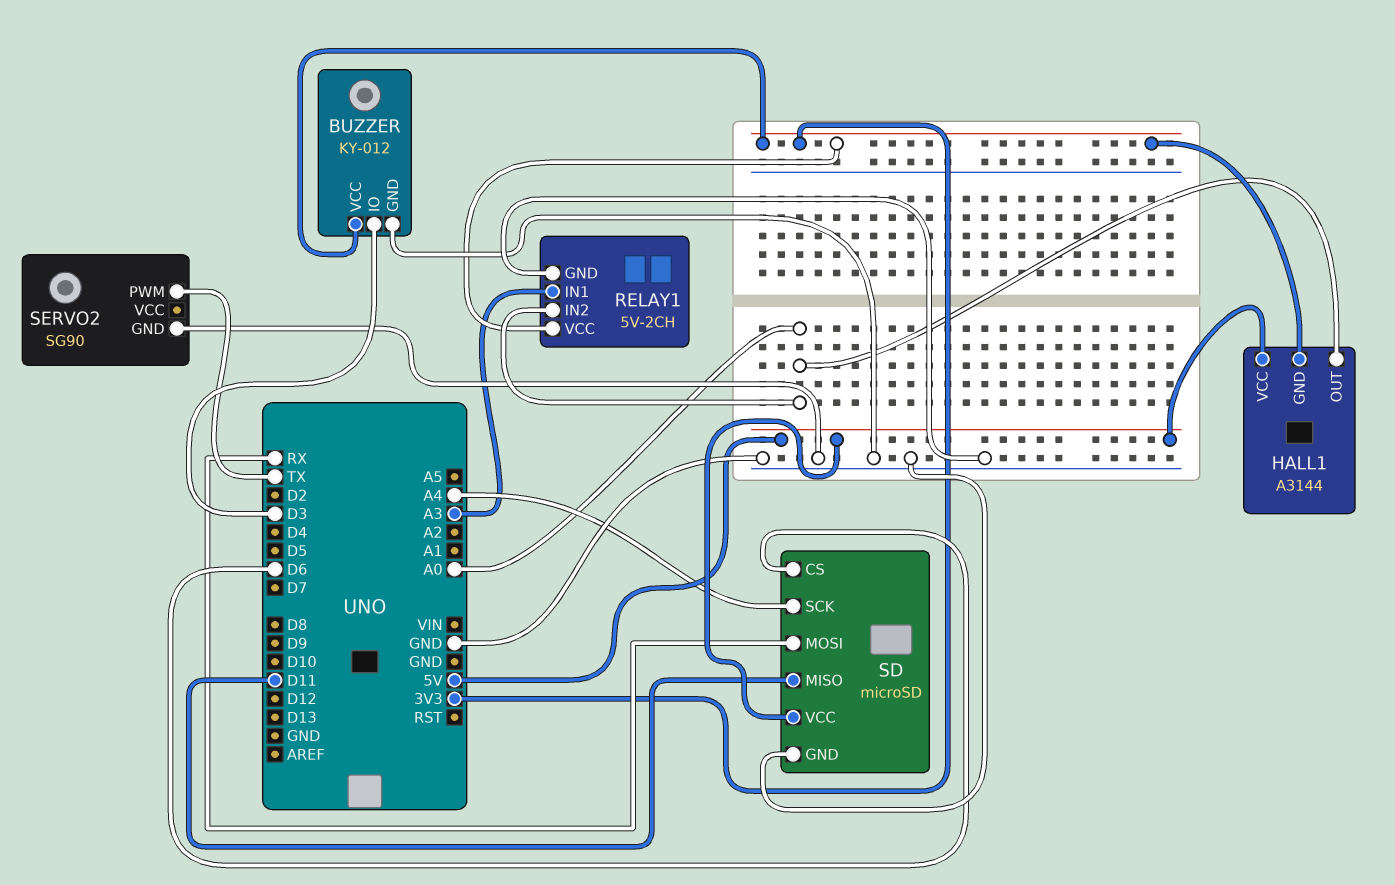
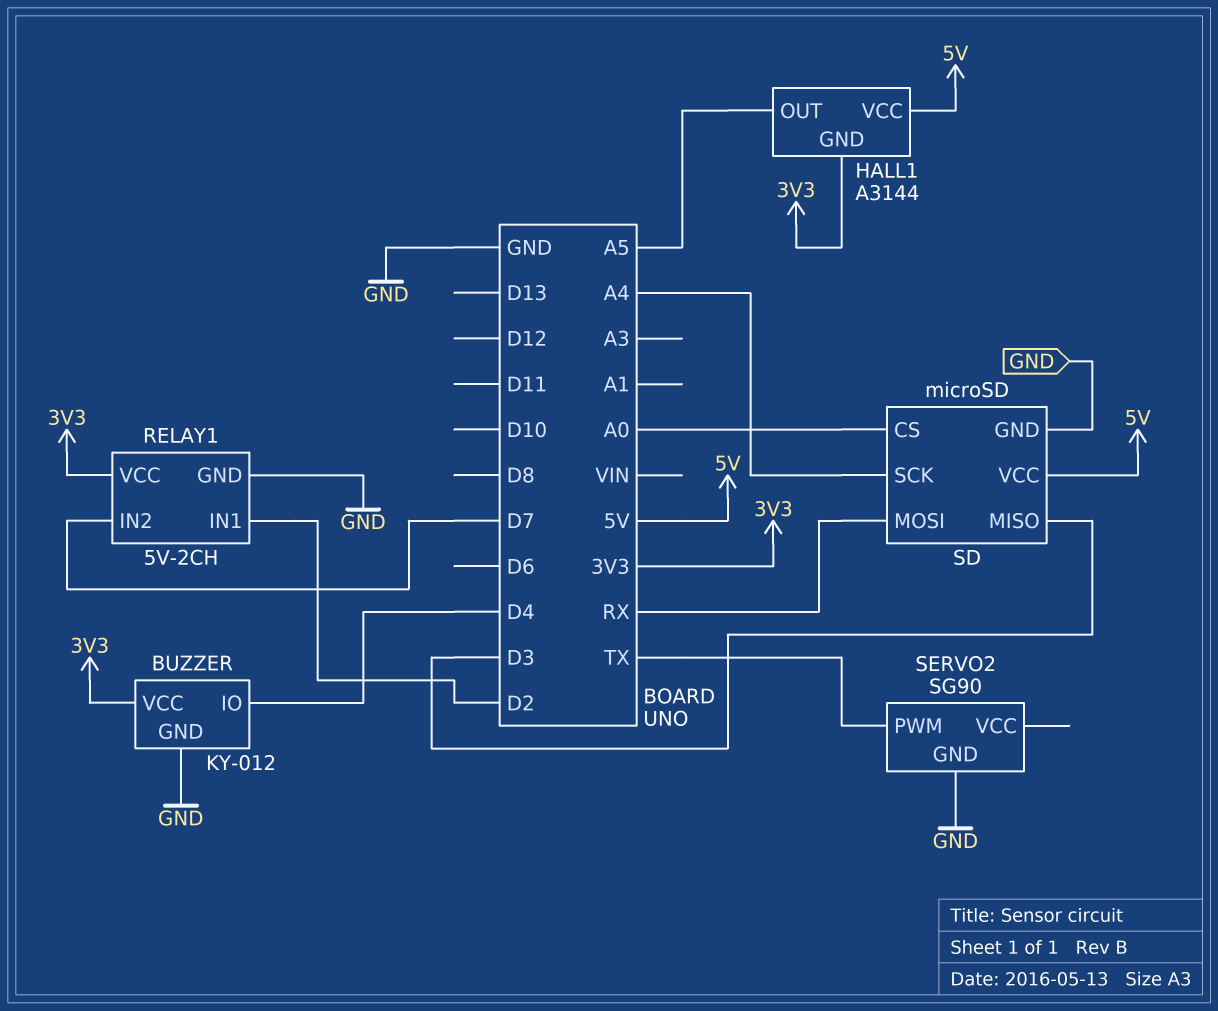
BUZZER pin IO: D3 -> D4
HALL1 pin OUT: A0 -> A5
RELAY1 pin IN1: A3 -> D2
RELAY1 pin IN2: A0 -> D7
SD pin CS: D6 -> A0
SD pin MISO: D11 -> D3

